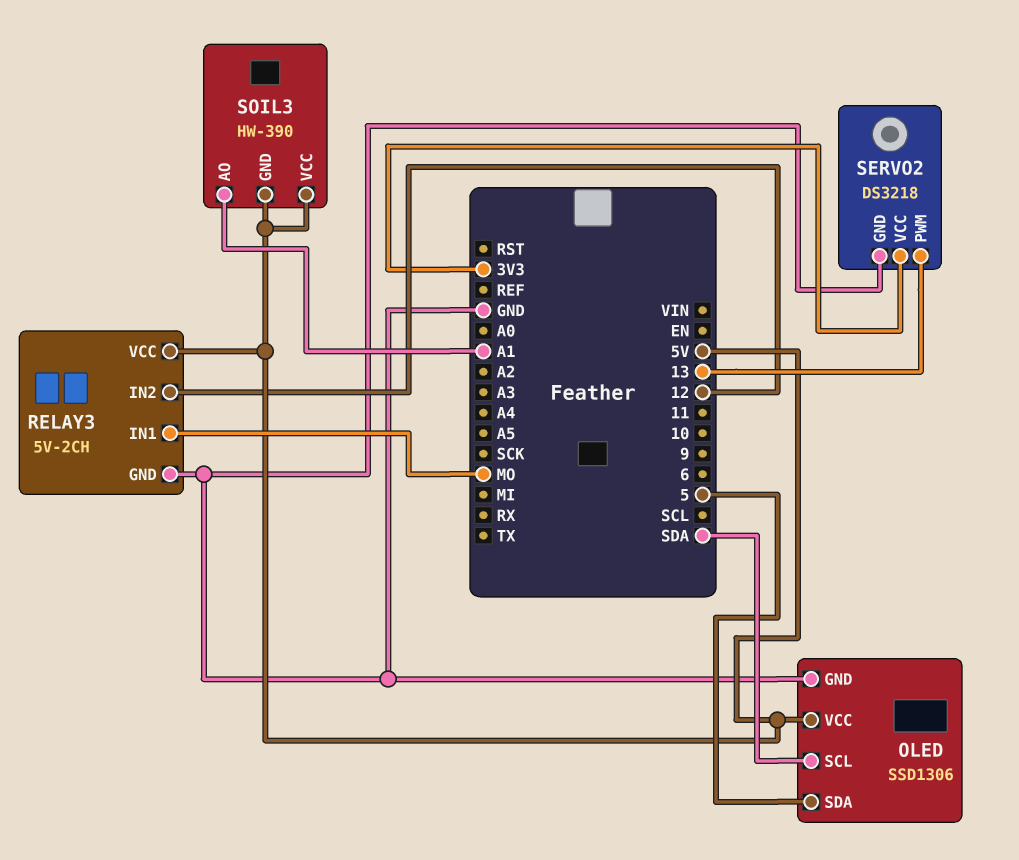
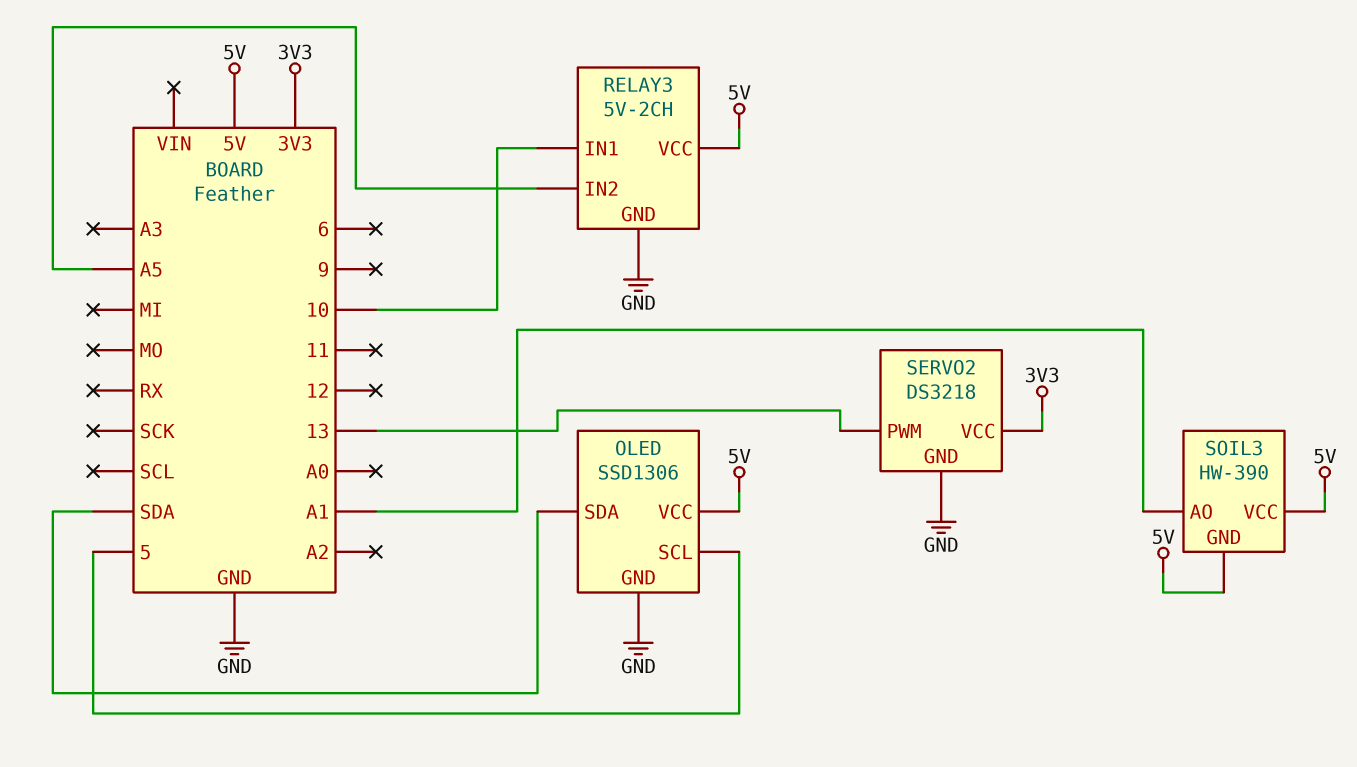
OLED pin SCL: SDA -> 5
OLED pin SDA: 5 -> SDA
RELAY3 pin IN1: MO -> 10
RELAY3 pin IN2: 12 -> A5

